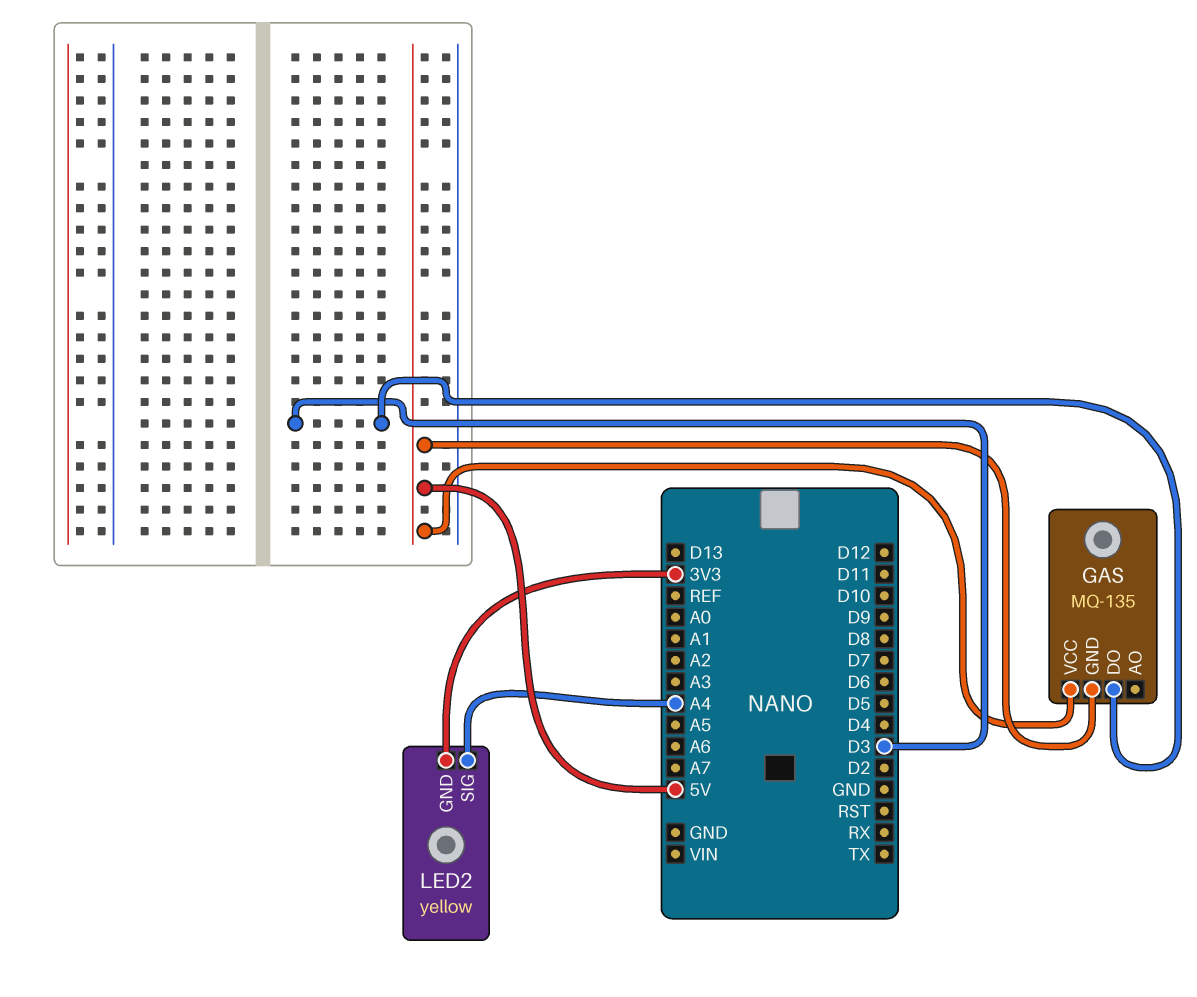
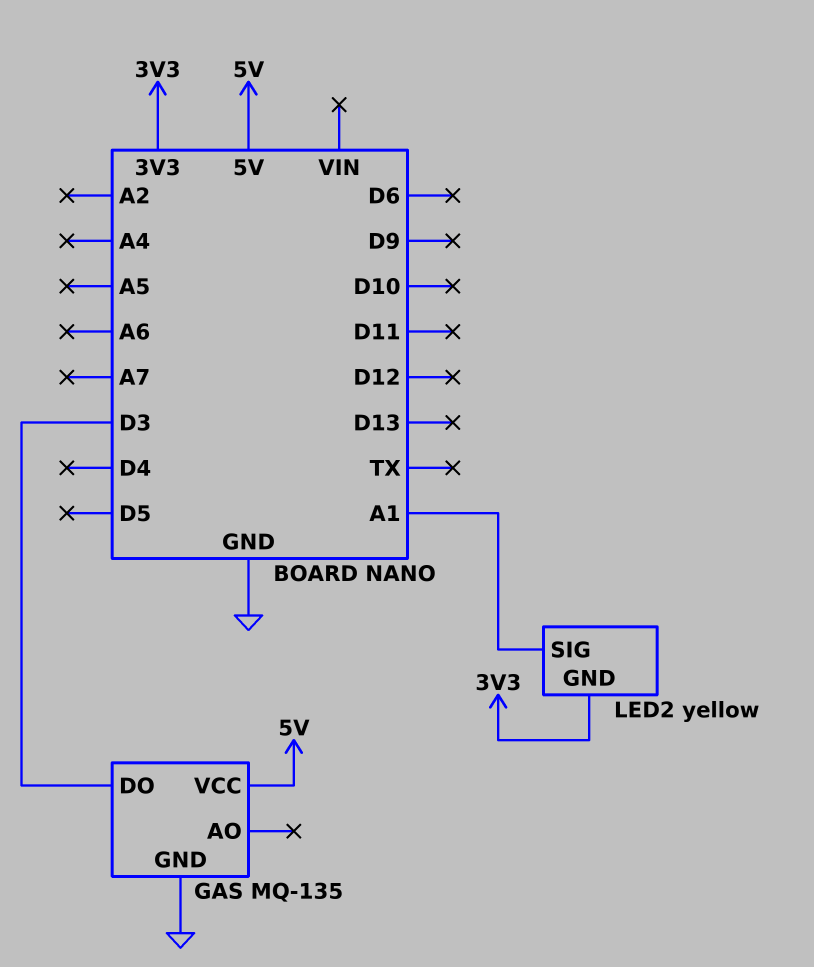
GAS pin GND: 5V -> GND
LED2 pin SIG: A4 -> A1

